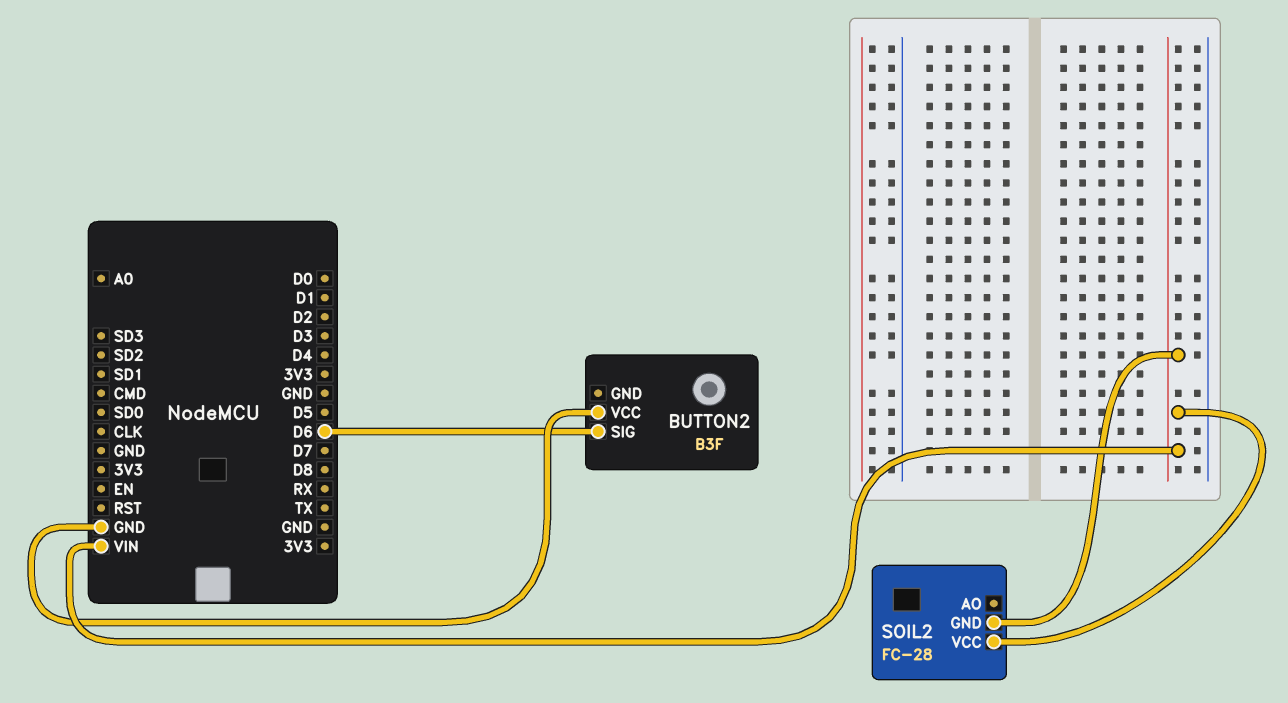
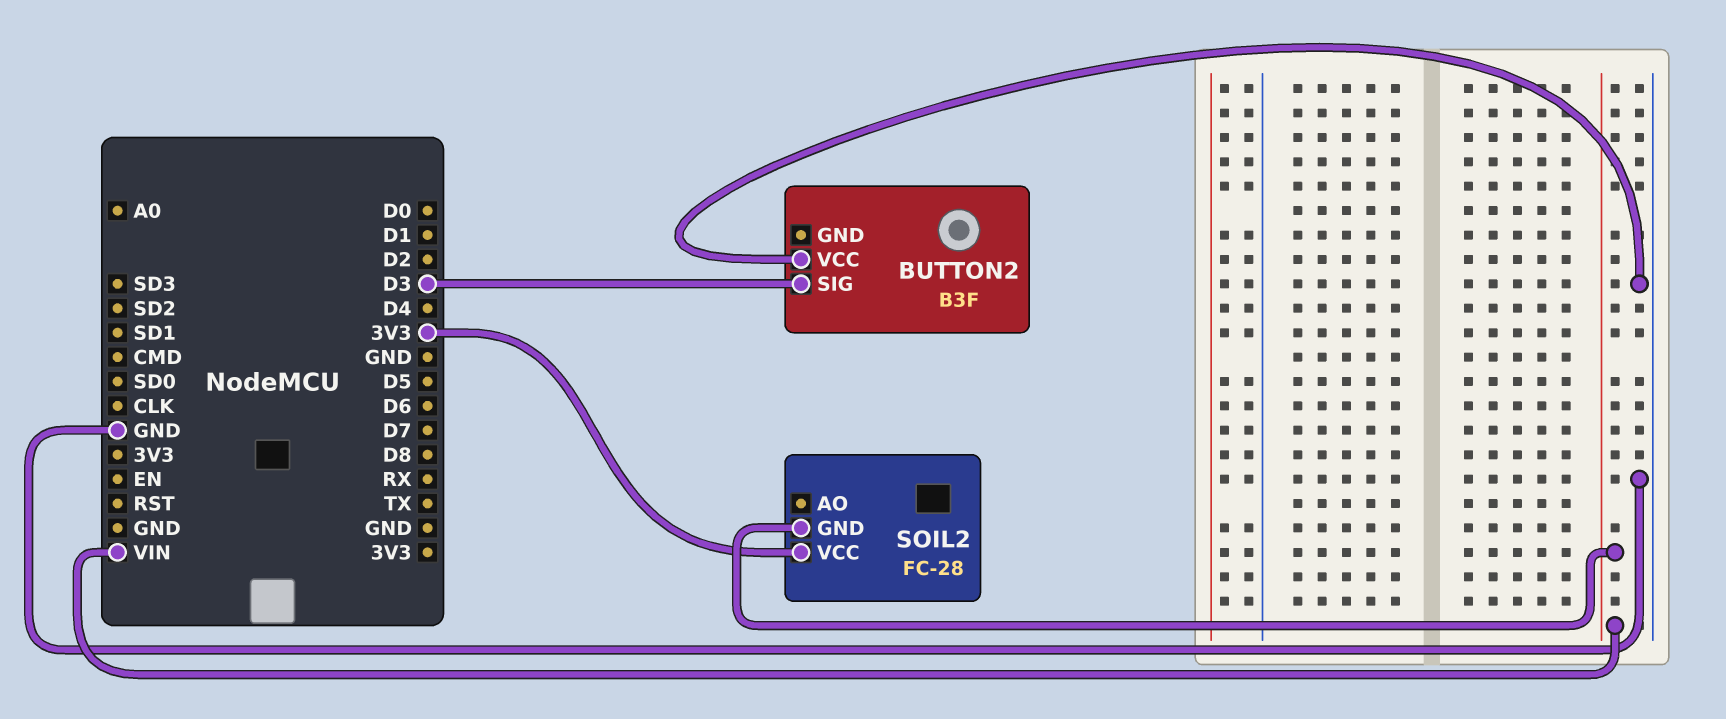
BUTTON2 pin SIG: D6 -> D3
SOIL2 pin VCC: VIN -> 3V3

